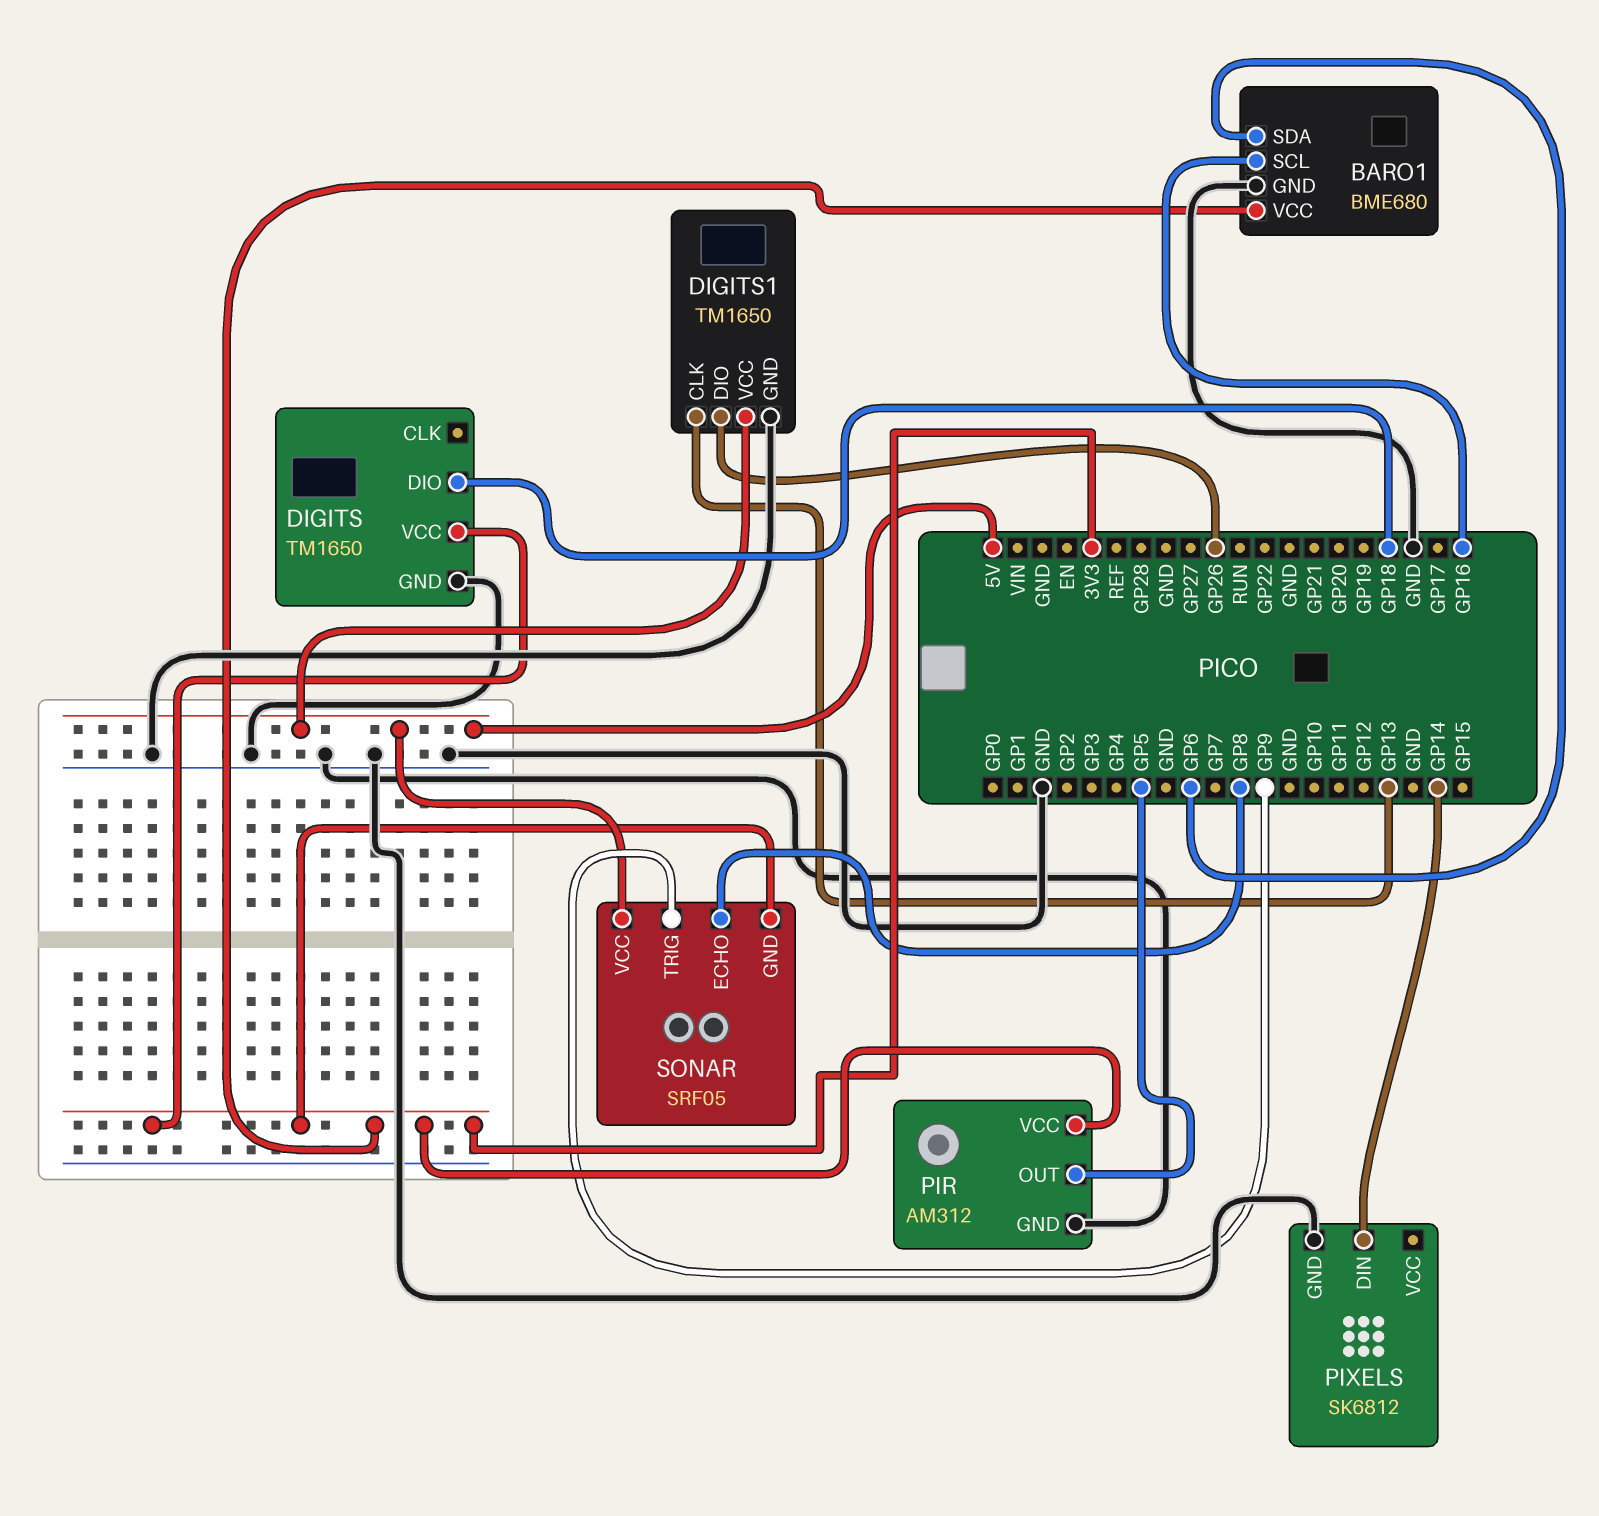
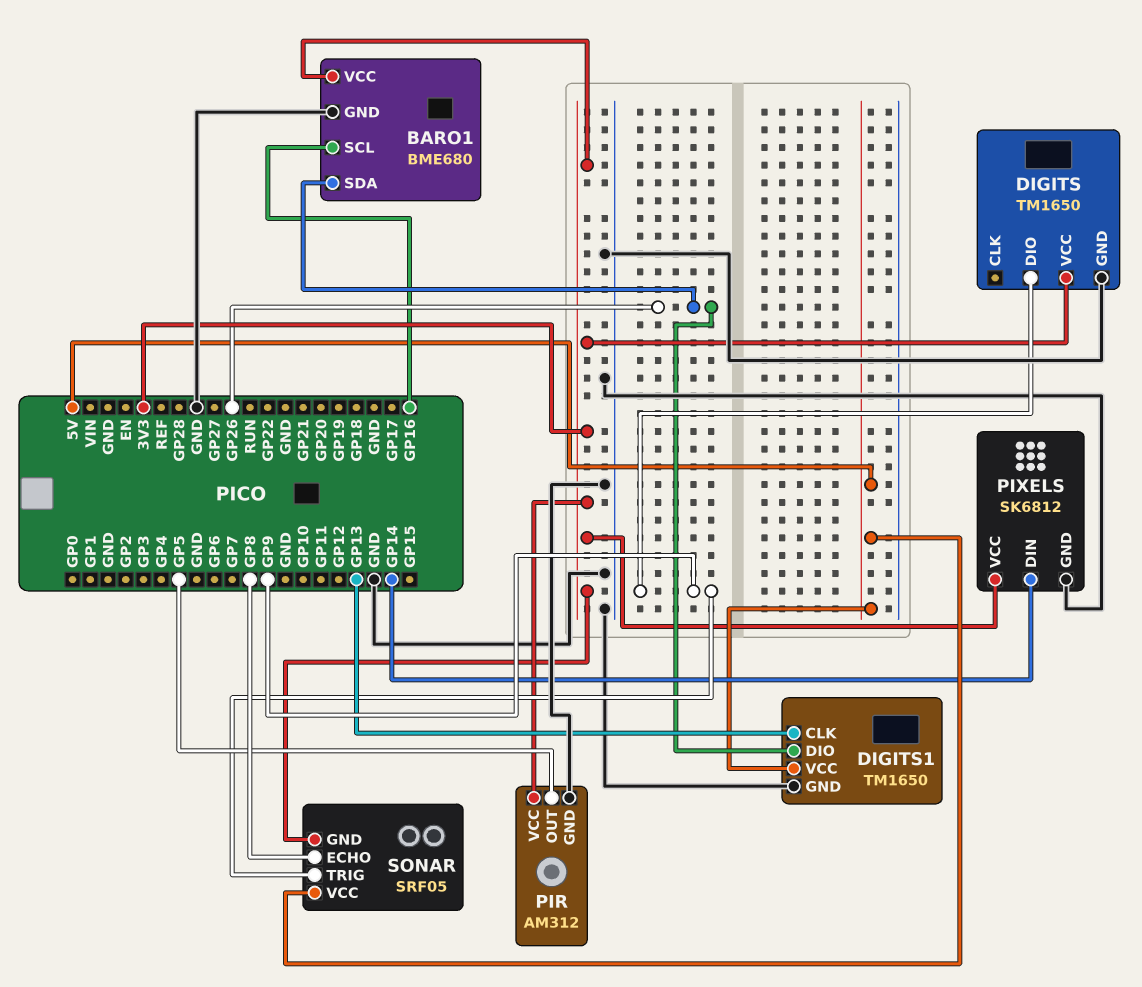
BARO1 pin SDA: GP6 -> GP26
DIGITS pin DIO: GP18 -> GP9
PIXELS pin VCC: none -> 3V3

